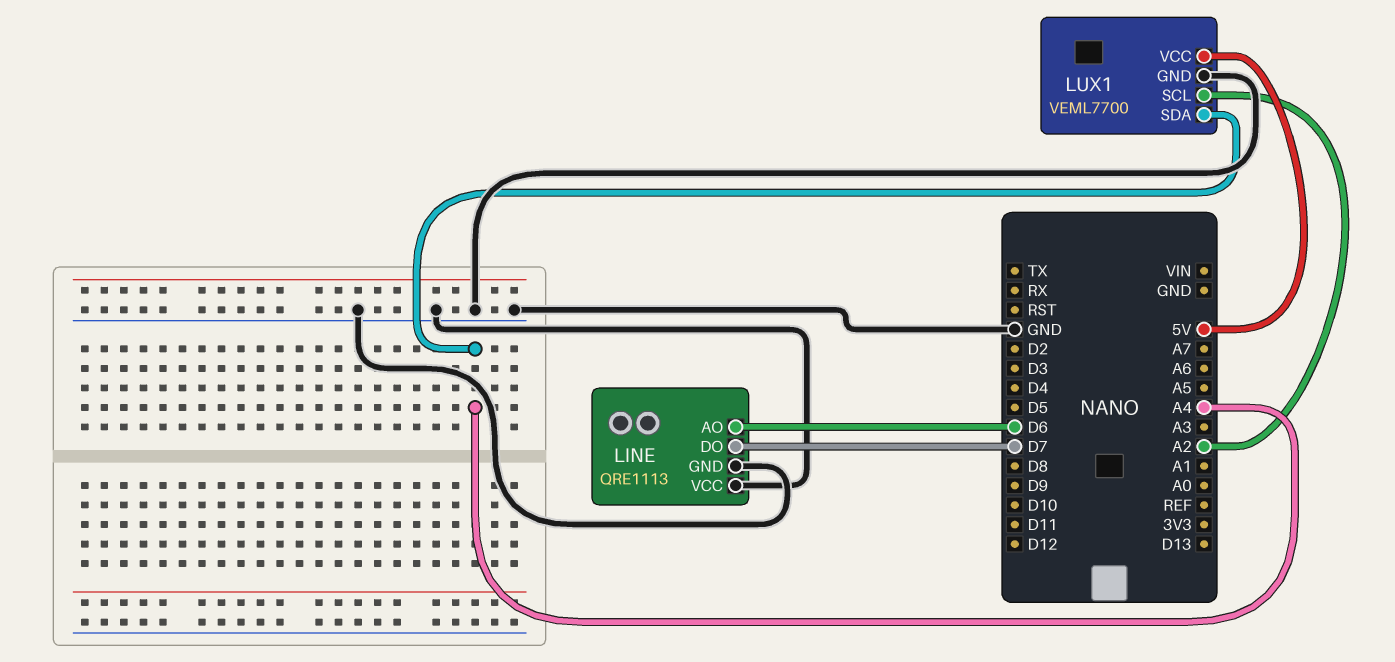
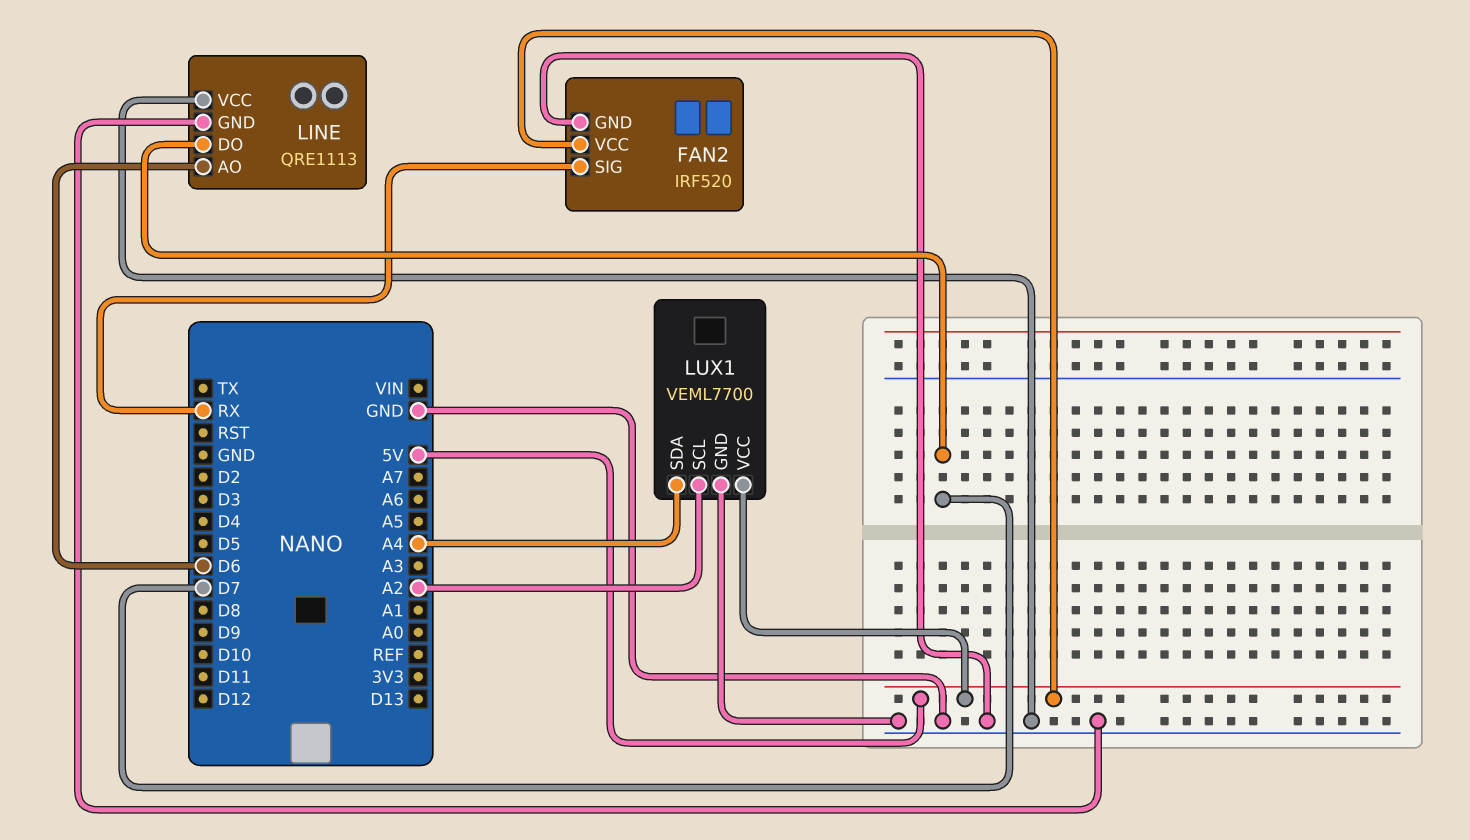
FAN2: none -> IRF520
FAN2 pin GND: none -> GND
FAN2 pin SIG: none -> RX
FAN2 pin VCC: none -> 5V

